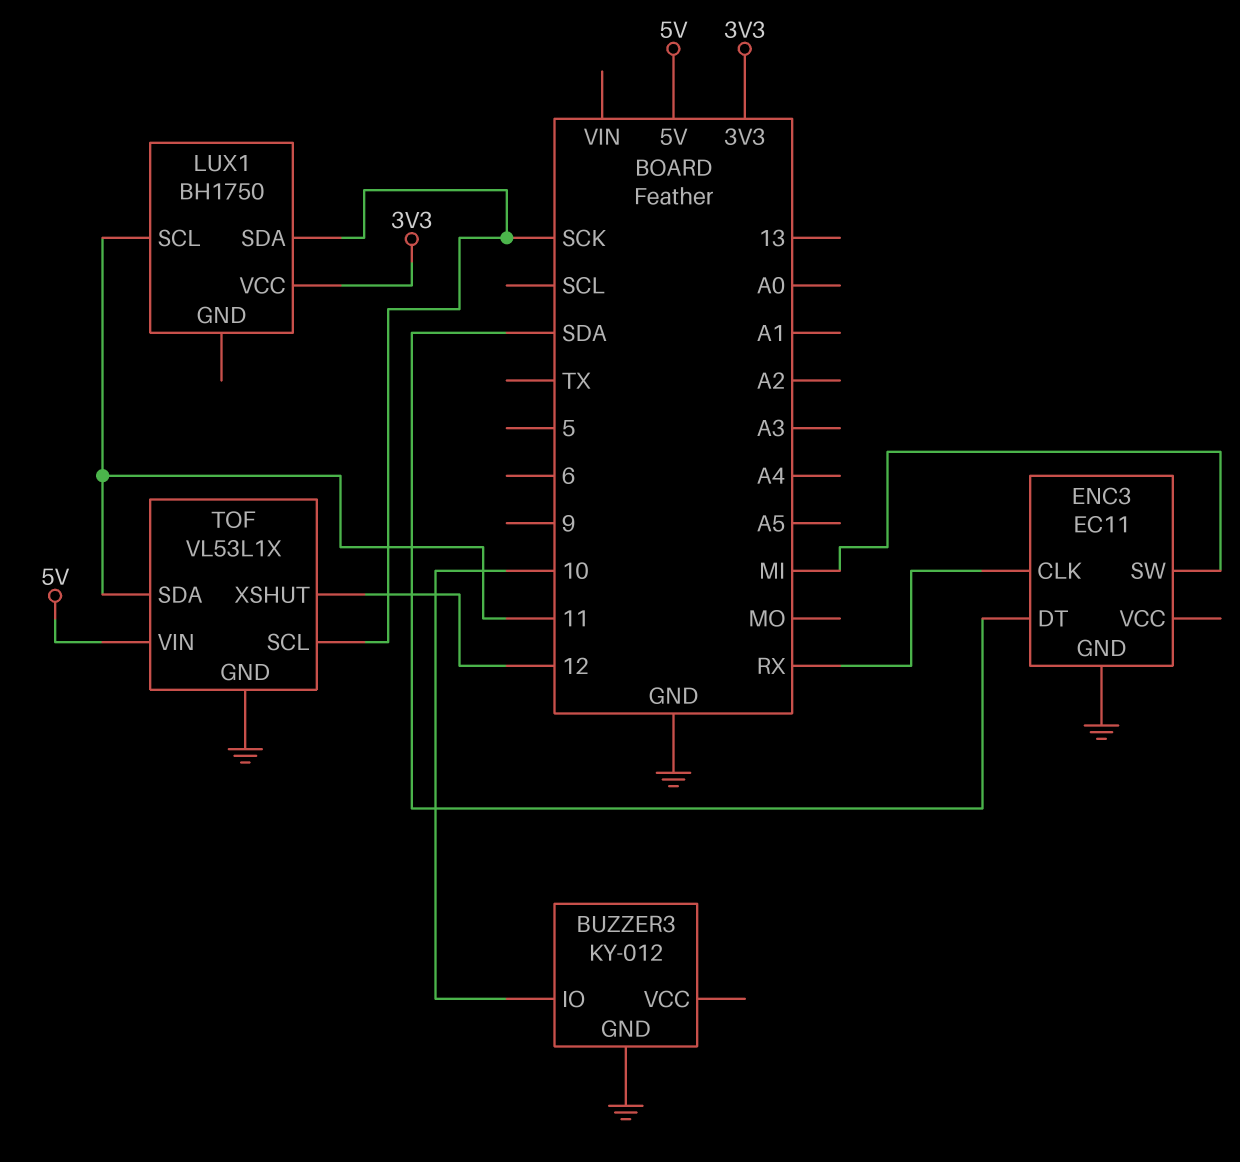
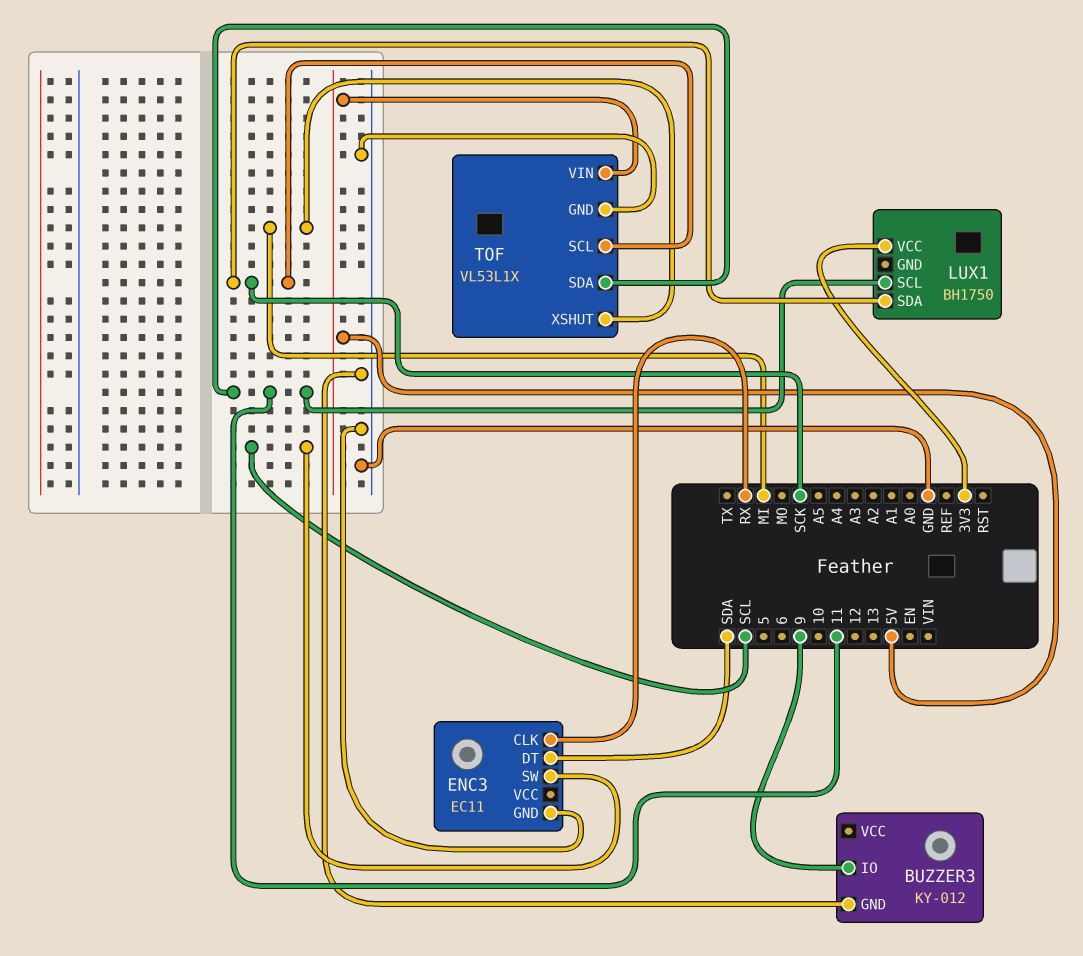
BUZZER3 pin IO: 10 -> 9
ENC3 pin SW: MI -> SCL
TOF pin XSHUT: 12 -> MI

